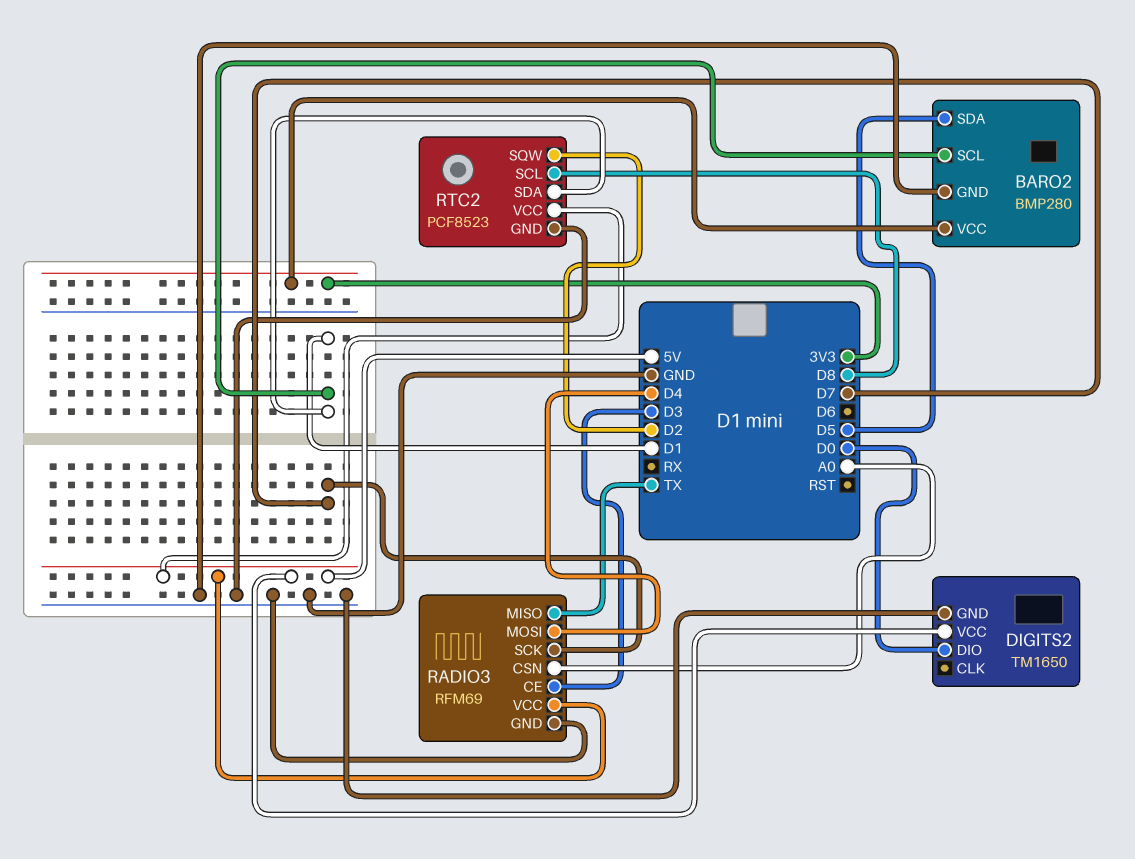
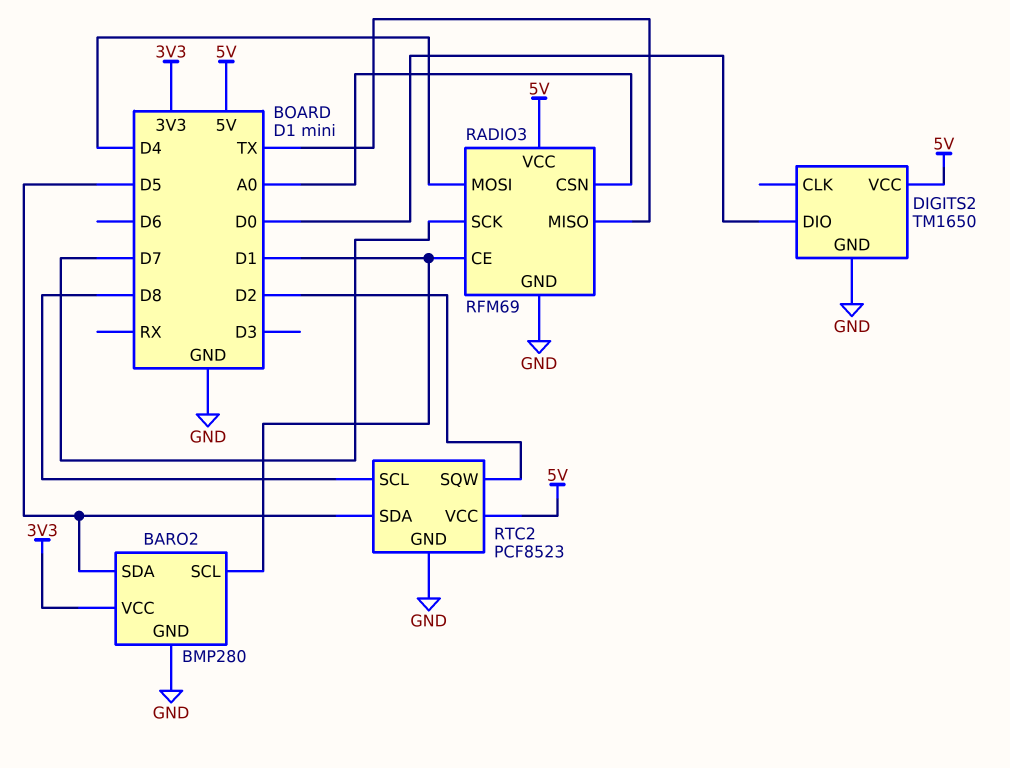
RADIO3 pin CE: D3 -> D1
RTC2 pin SDA: D1 -> D5

